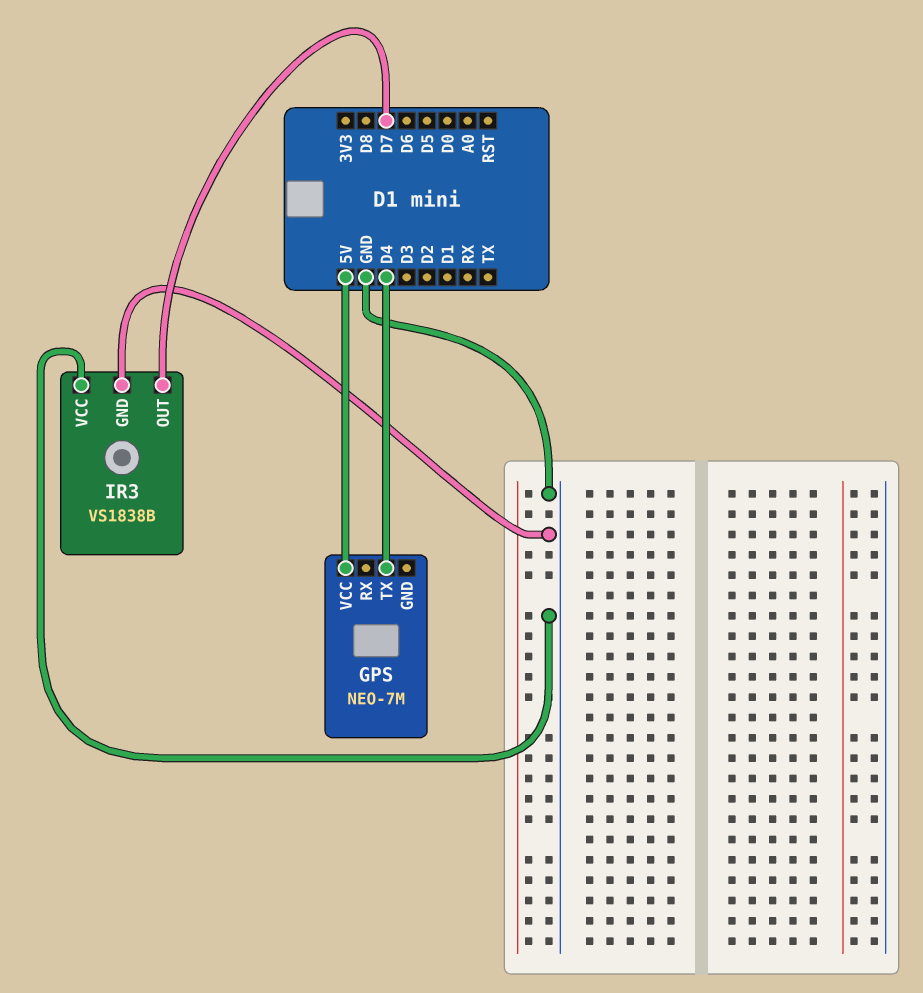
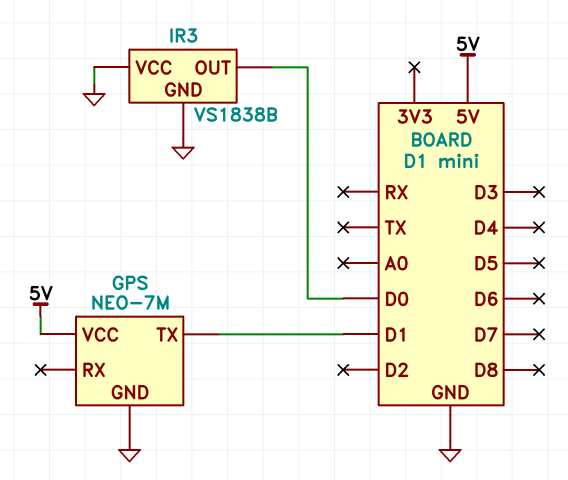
GPS pin GND: none -> GND
GPS pin TX: D4 -> D1
IR3 pin OUT: D7 -> D0

